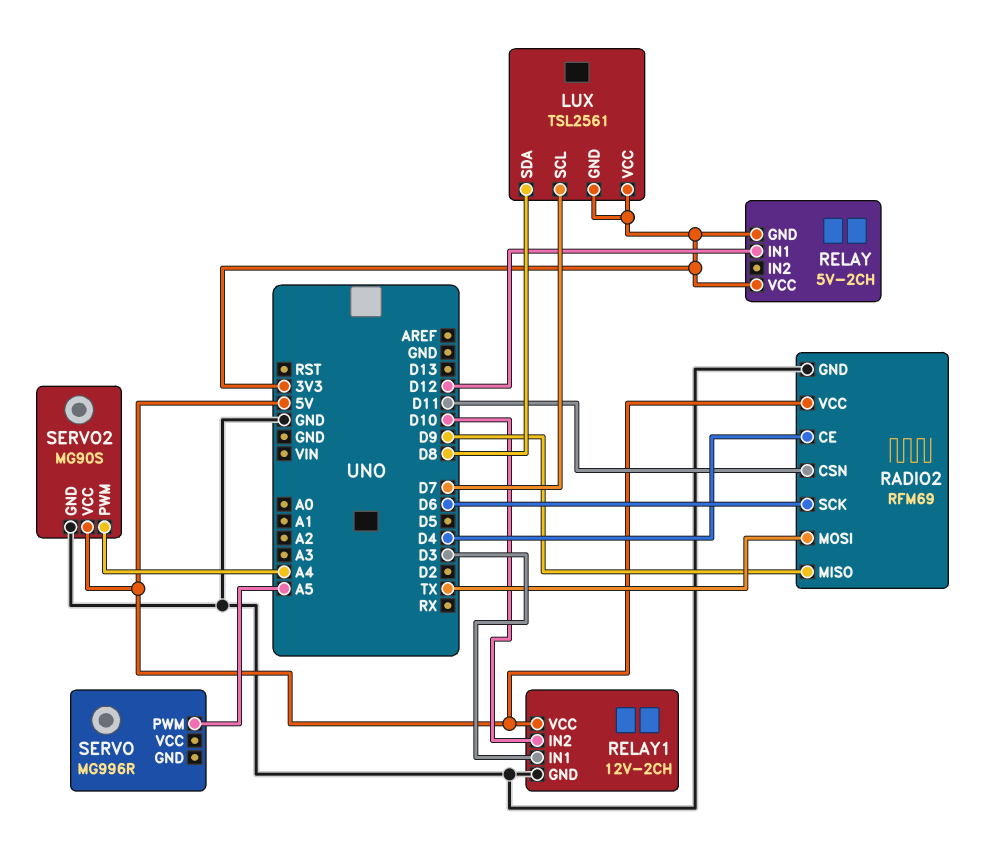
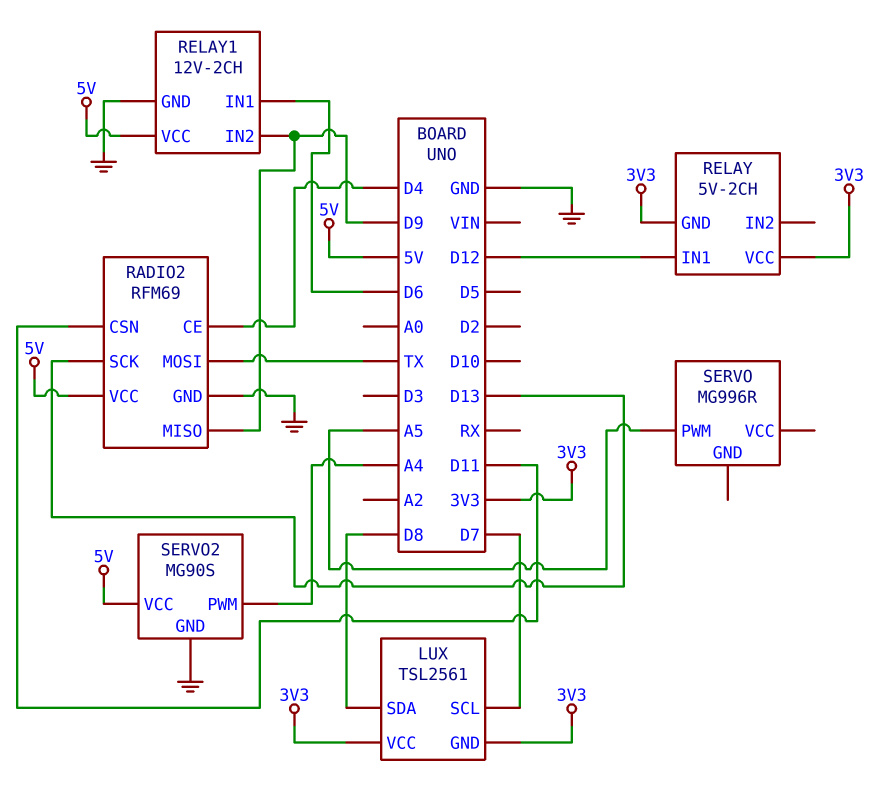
RADIO2 pin SCK: D6 -> D13
RELAY1 pin IN1: D3 -> D6
RELAY1 pin IN2: D10 -> D9

